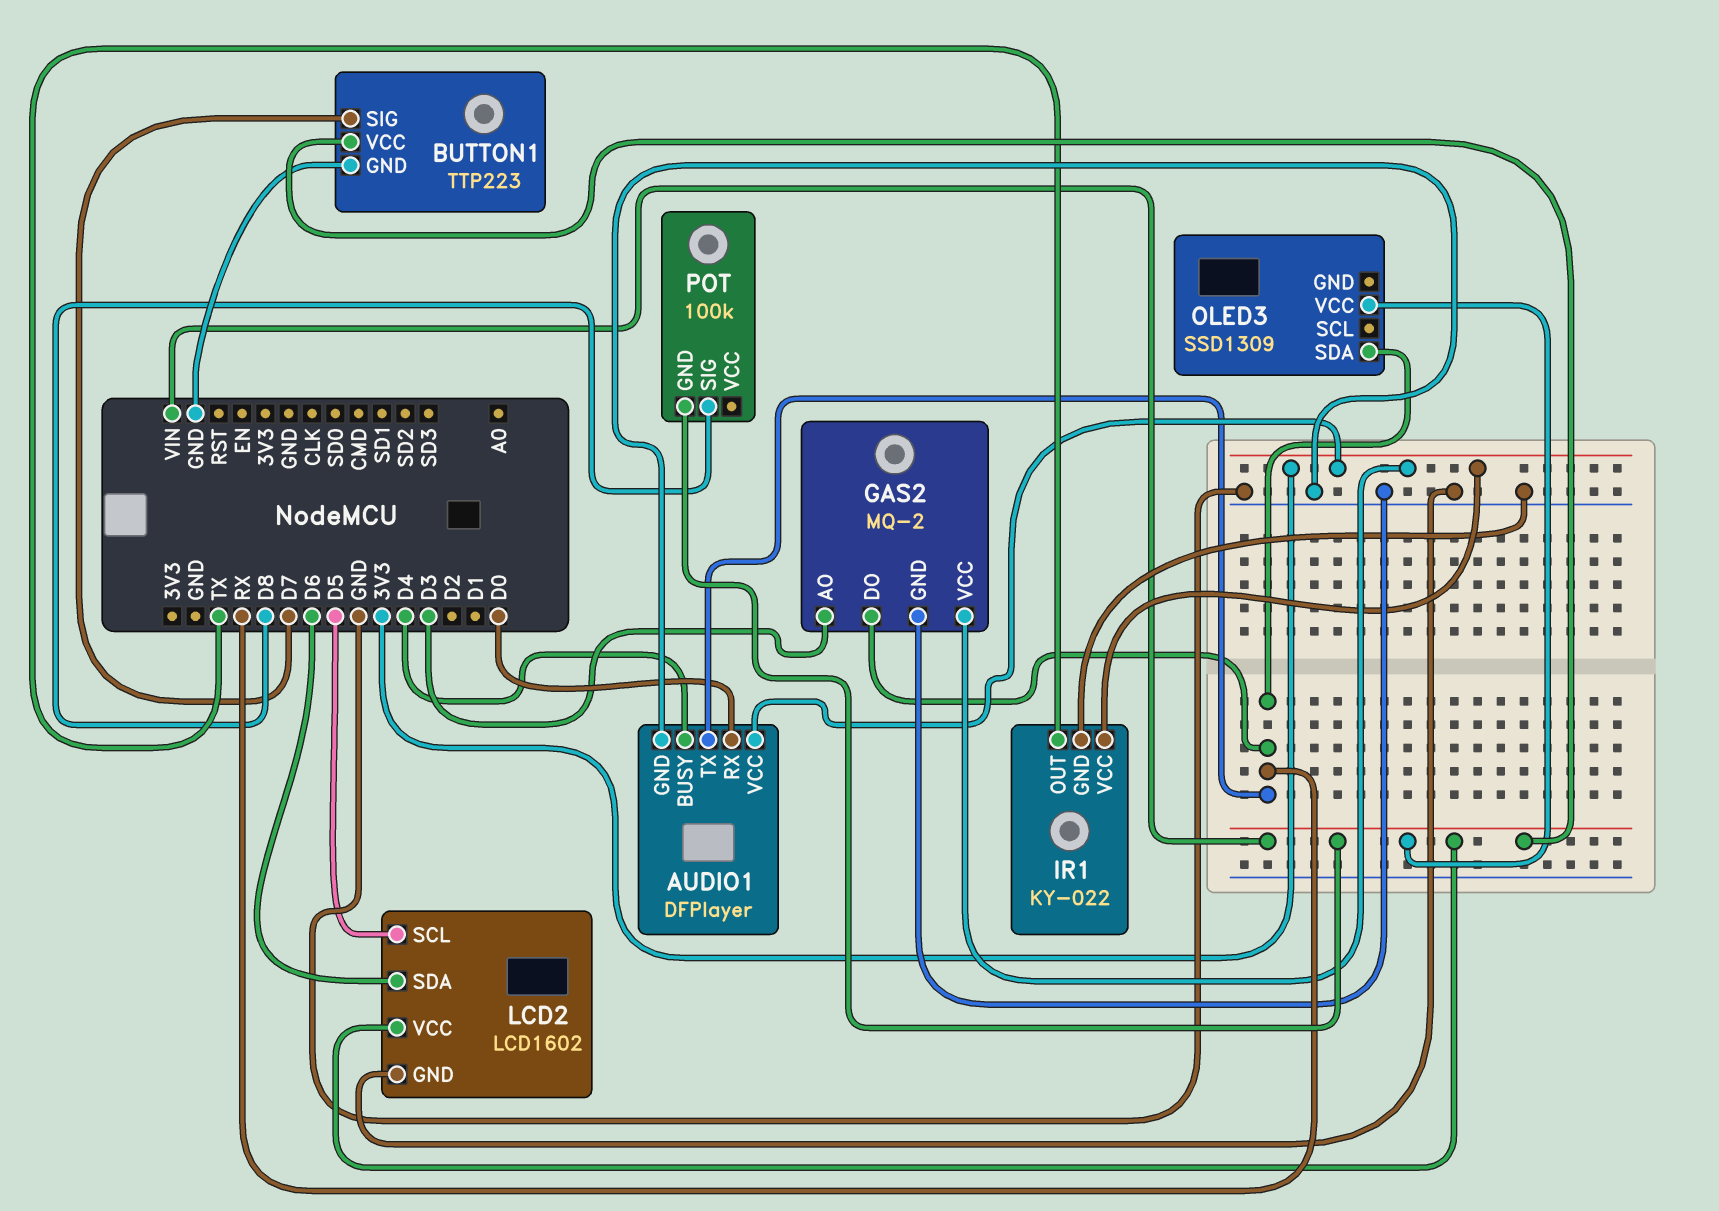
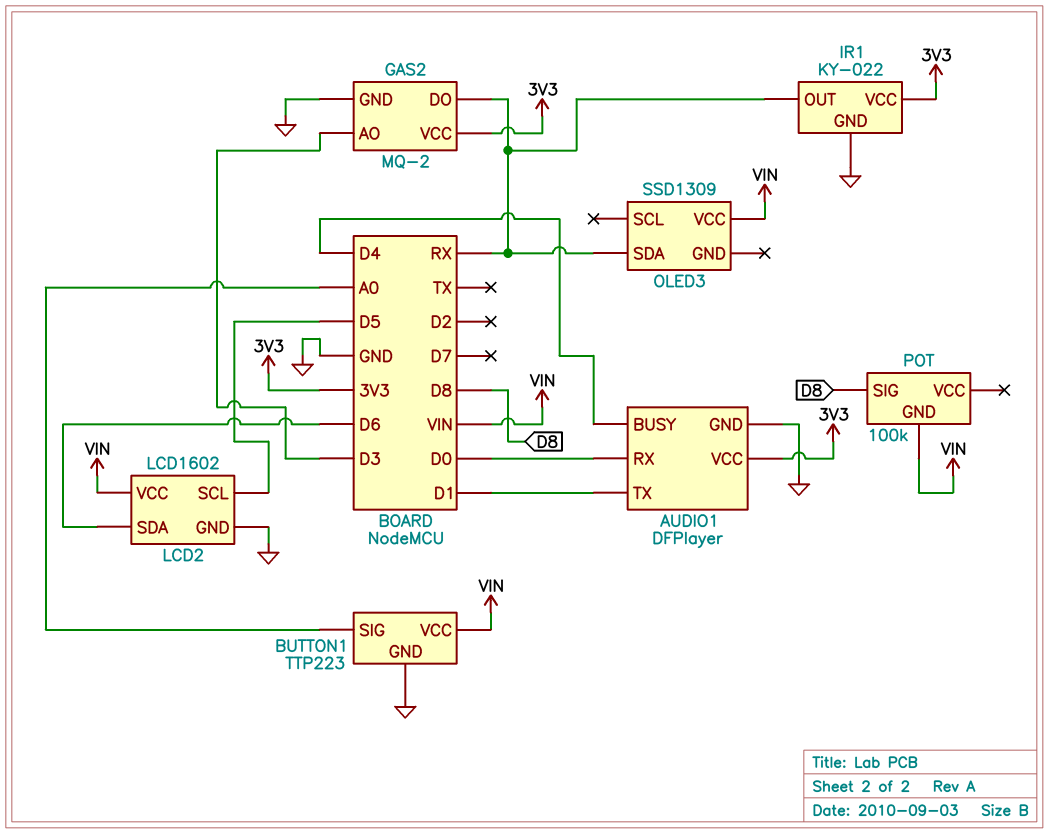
AUDIO1 pin TX: RX -> D1
BUTTON1 pin SIG: D7 -> A0
IR1 pin OUT: TX -> RX

